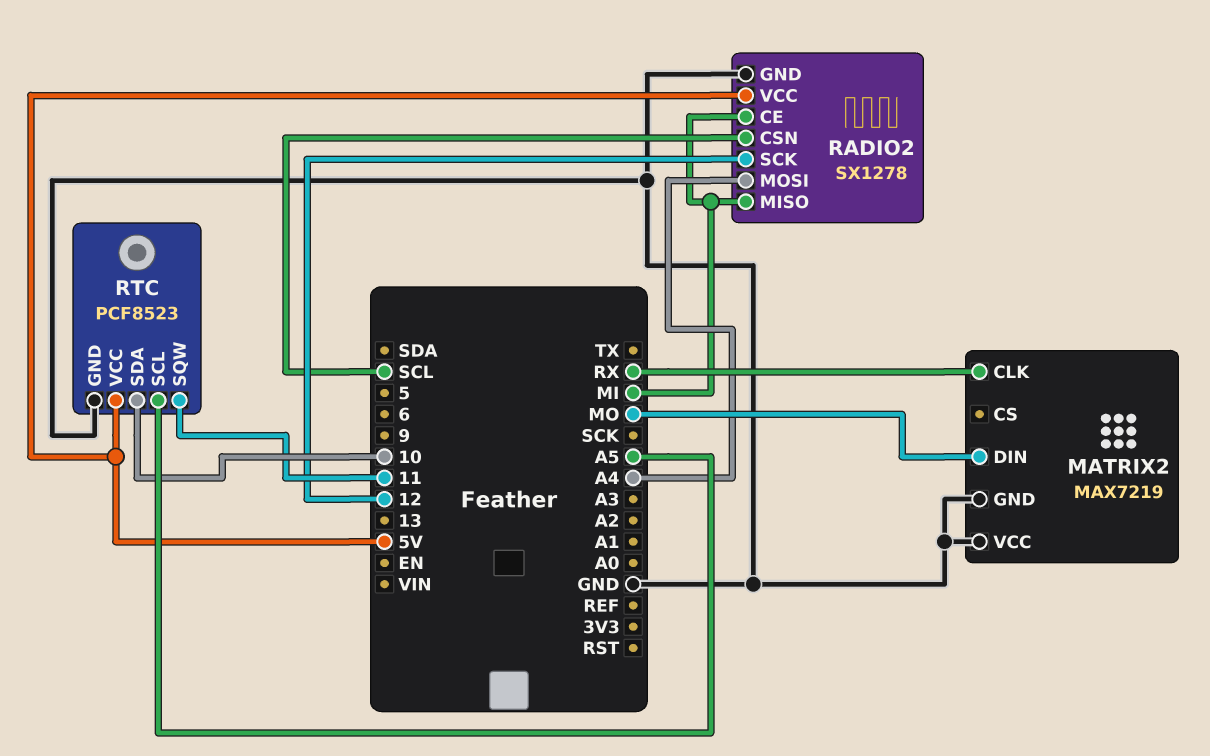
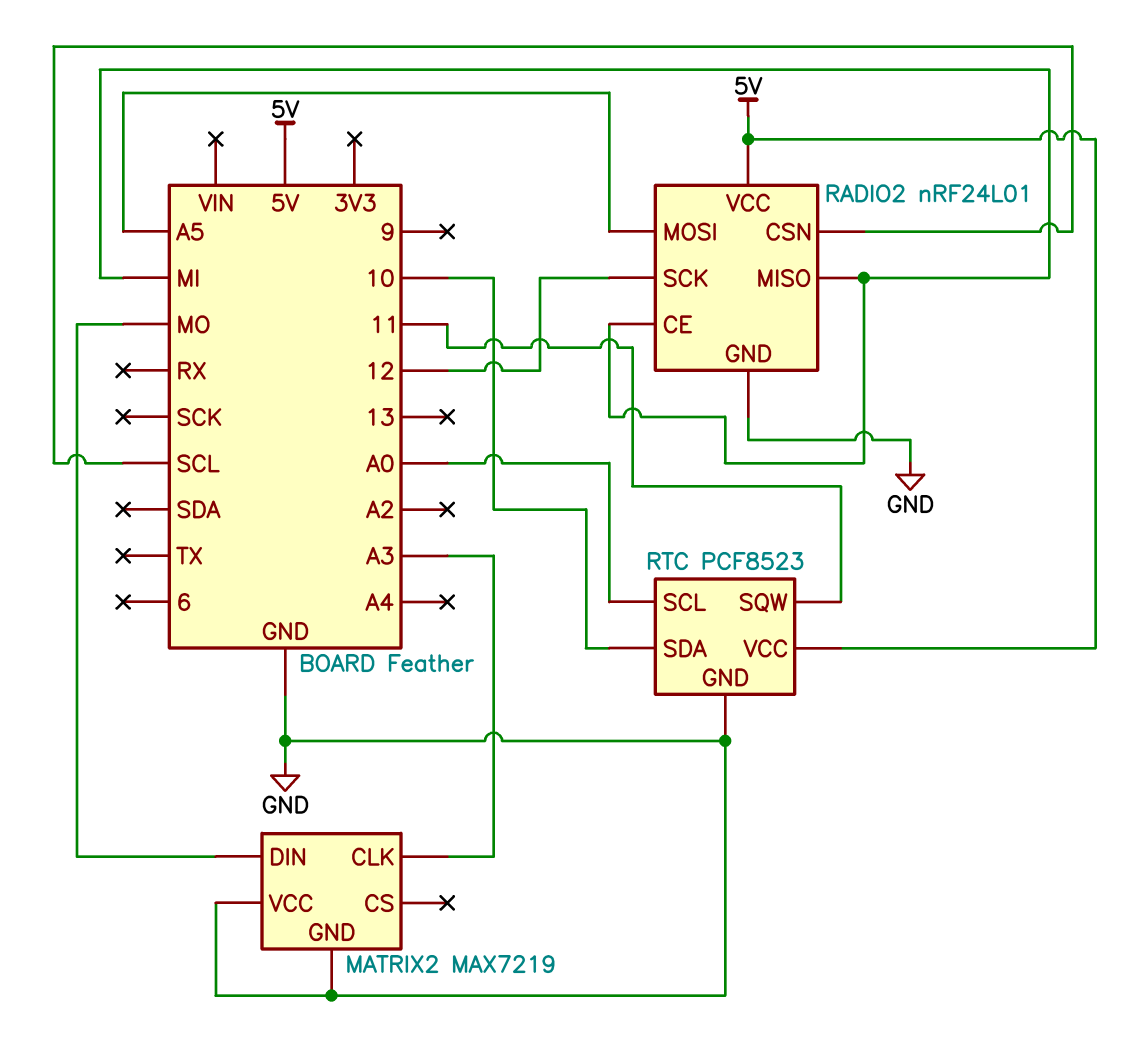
MATRIX2 pin CLK: RX -> A3
RADIO2: SX1278 -> nRF24L01
RADIO2 pin MOSI: A4 -> A5
RTC pin SCL: A5 -> A0

